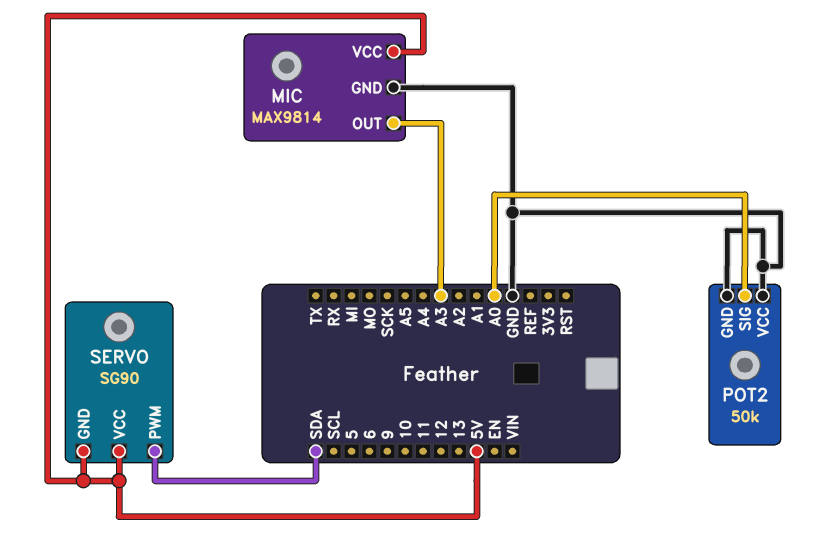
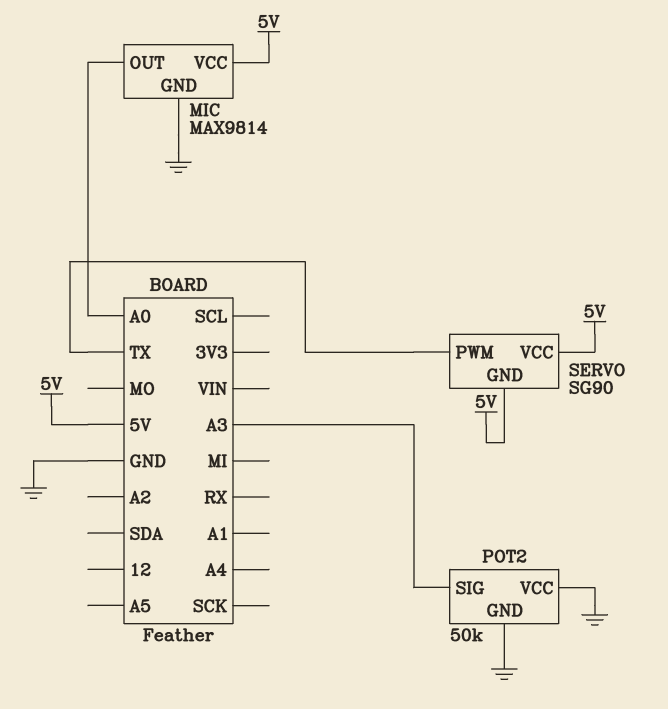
MIC pin OUT: A3 -> A0
POT2 pin SIG: A0 -> A3
SERVO pin PWM: SDA -> TX

